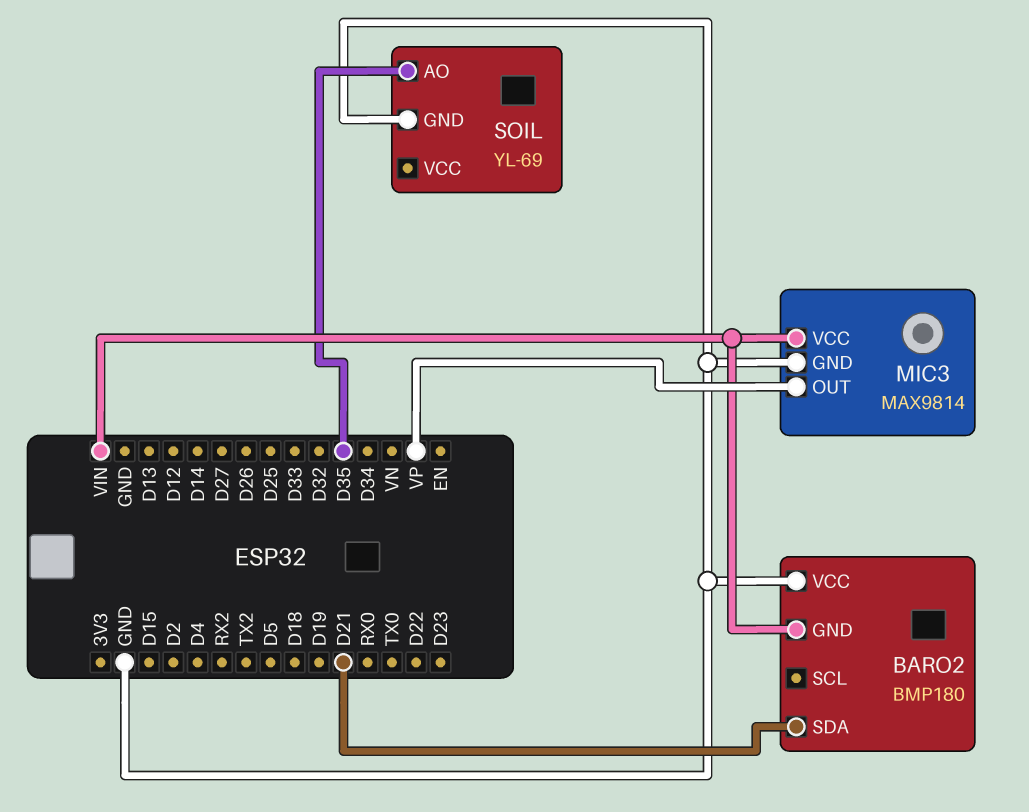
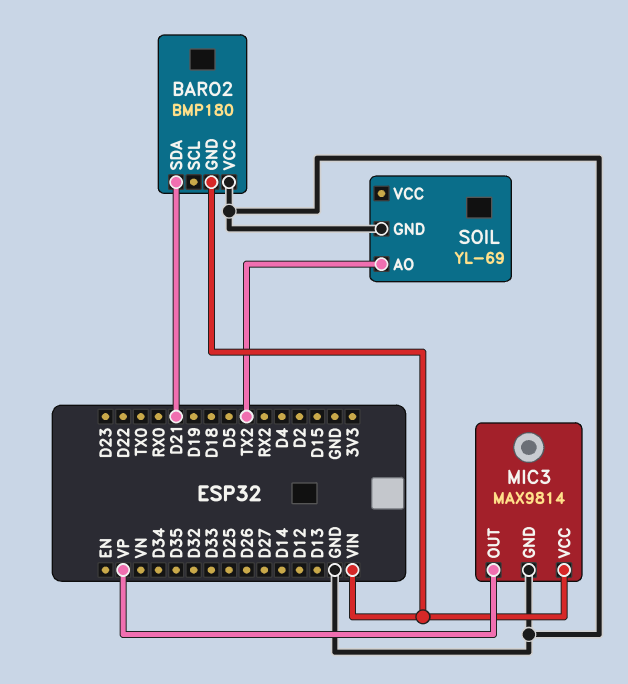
SOIL pin AO: D35 -> TX2

